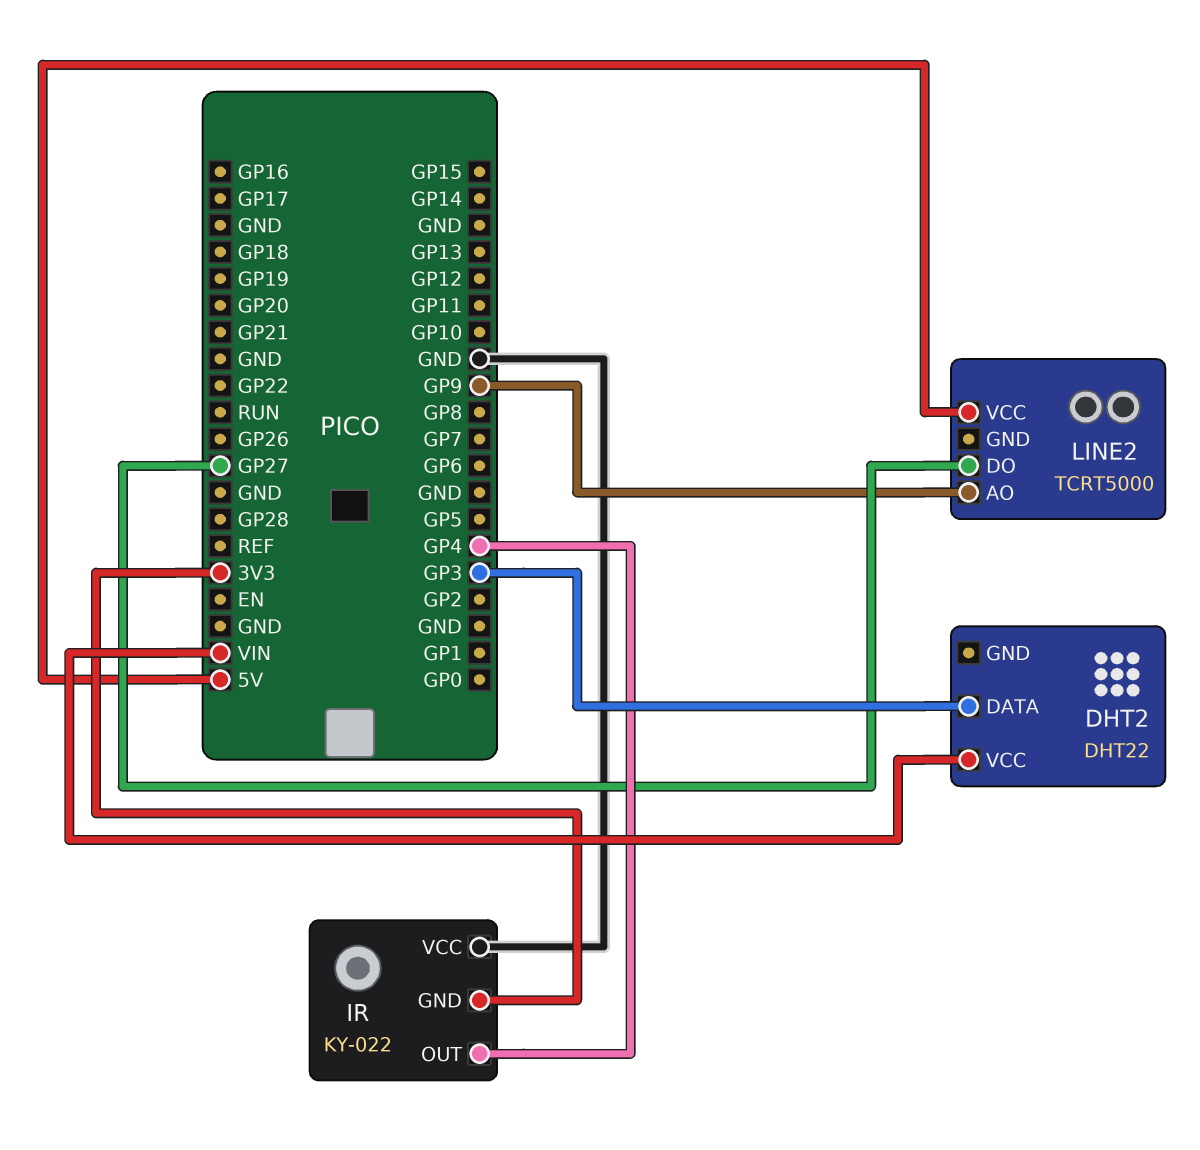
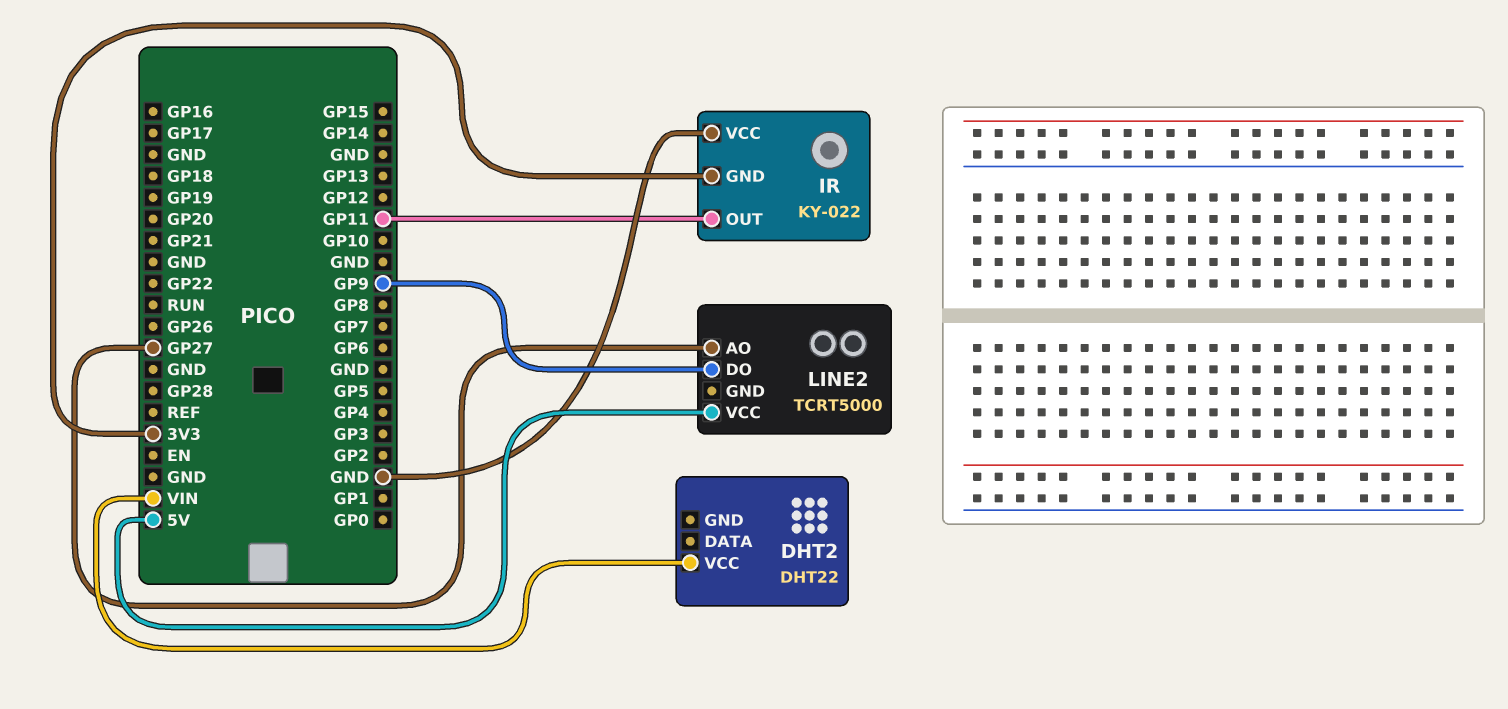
DHT2 pin DATA: GP3 -> none
IR pin OUT: GP4 -> GP11
LINE2 pin AO: GP9 -> GP27
LINE2 pin DO: GP27 -> GP9

